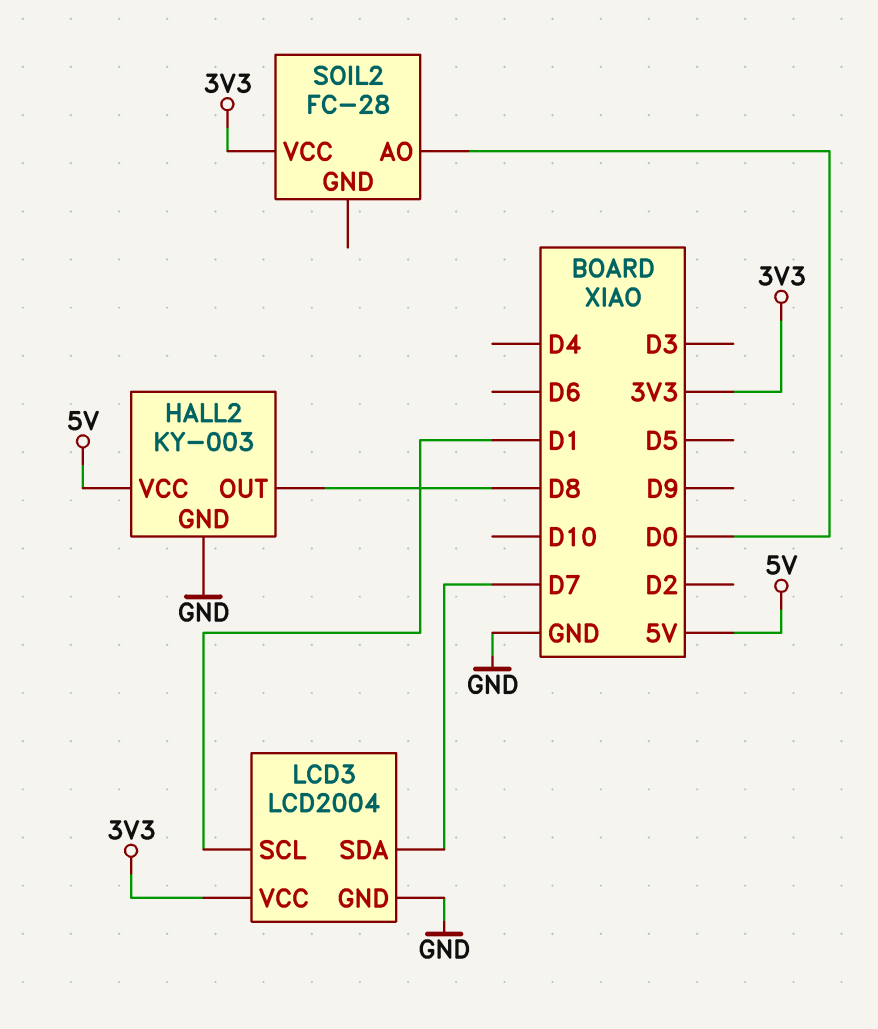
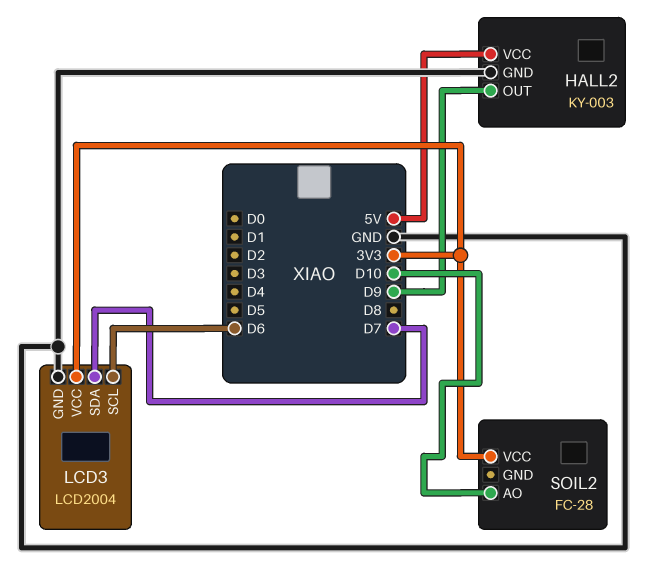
HALL2 pin OUT: D8 -> D9
LCD3 pin SCL: D1 -> D6
SOIL2 pin AO: D0 -> D10

